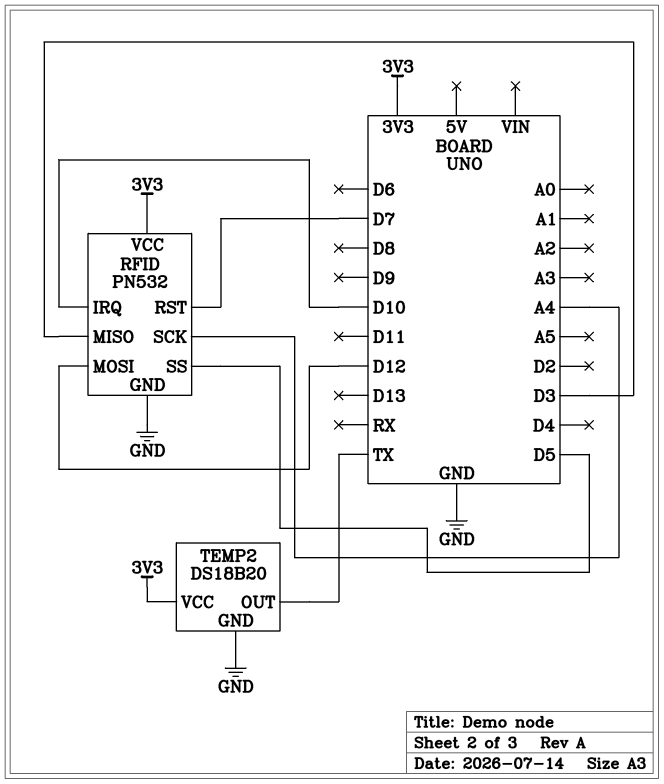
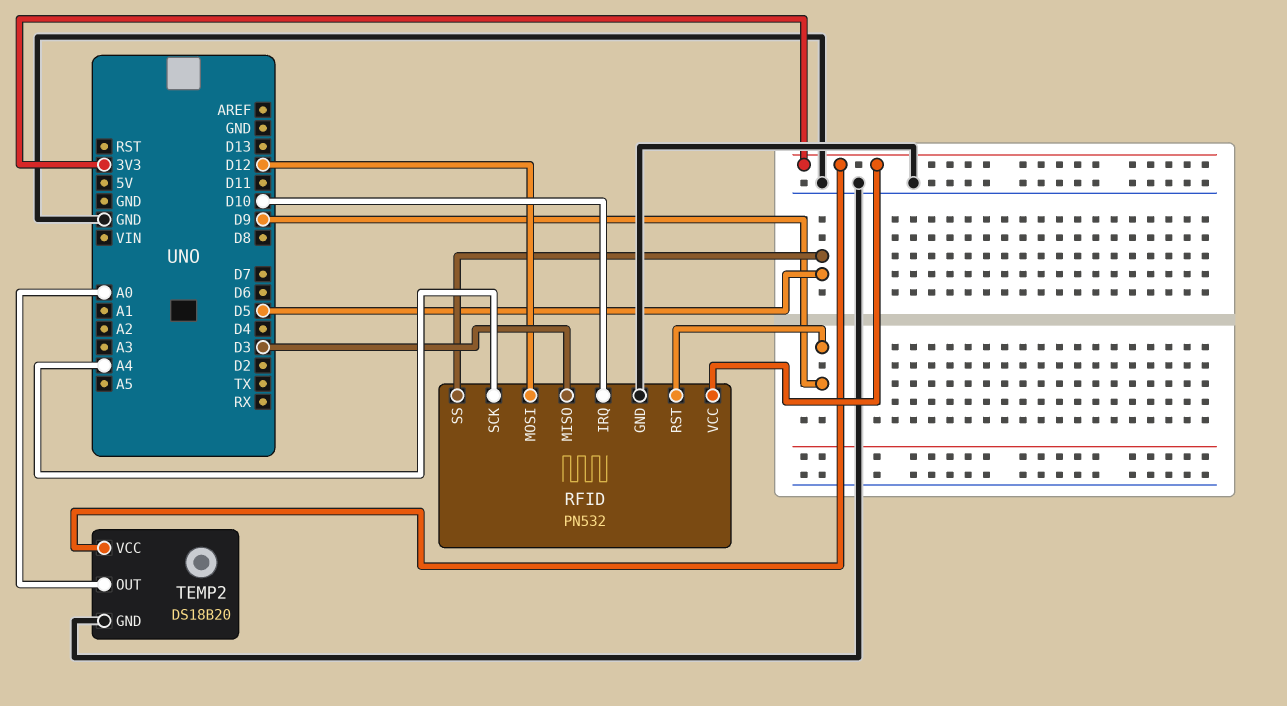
RFID pin RST: D7 -> D9
TEMP2 pin OUT: TX -> A0

